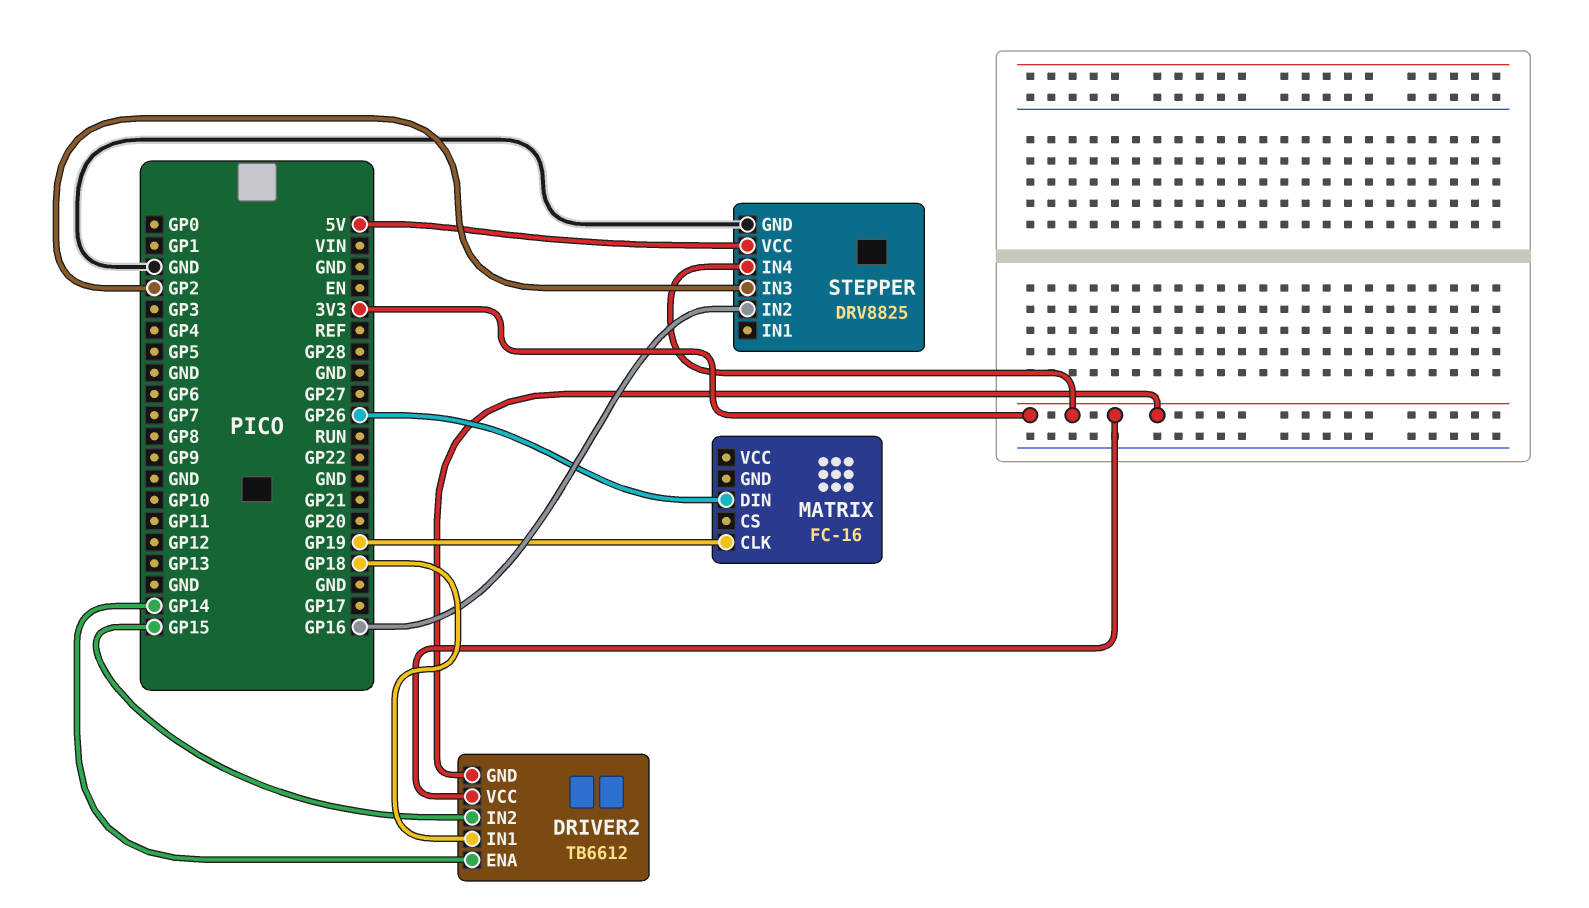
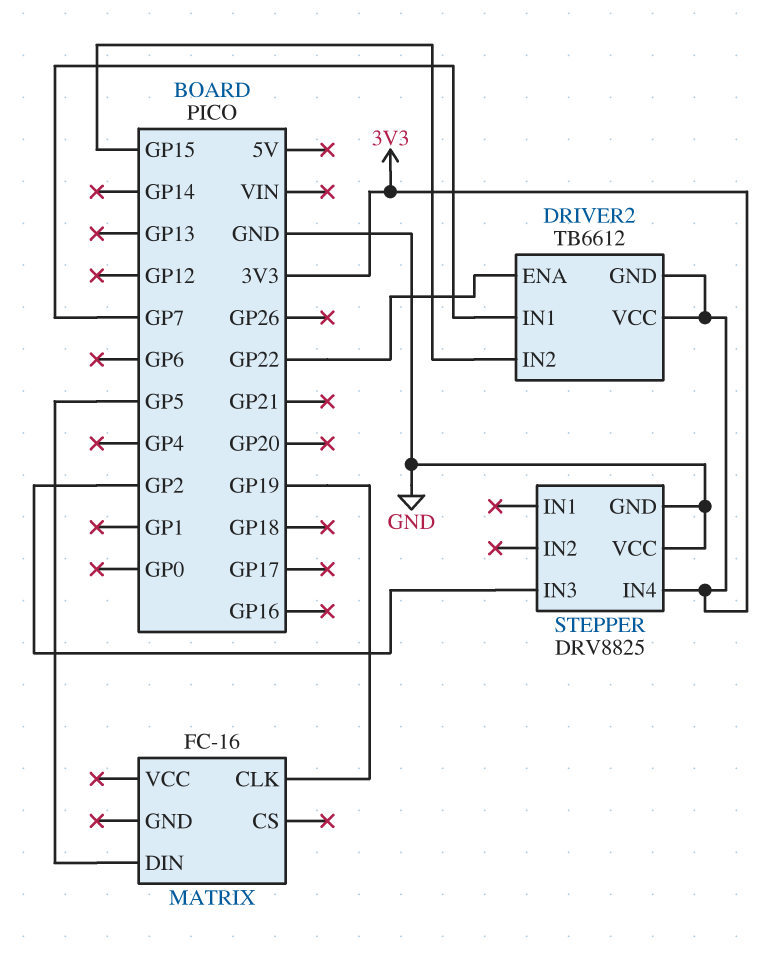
DRIVER2 pin ENA: GP14 -> GP22
DRIVER2 pin IN1: GP18 -> GP7
MATRIX pin DIN: GP26 -> GP5
STEPPER pin IN2: GP16 -> none
STEPPER pin VCC: 5V -> GND

